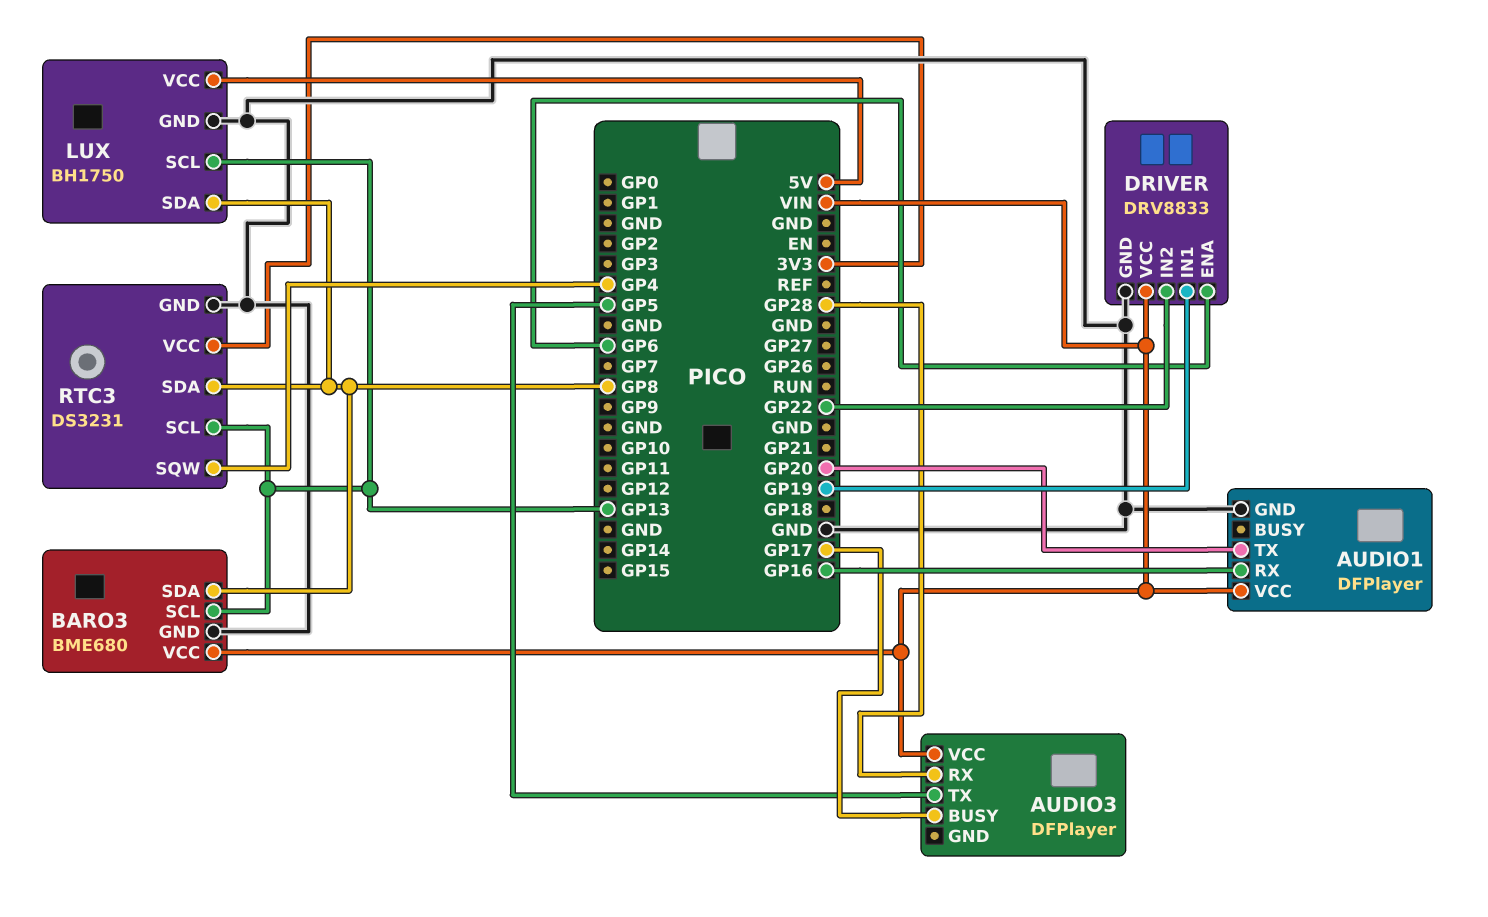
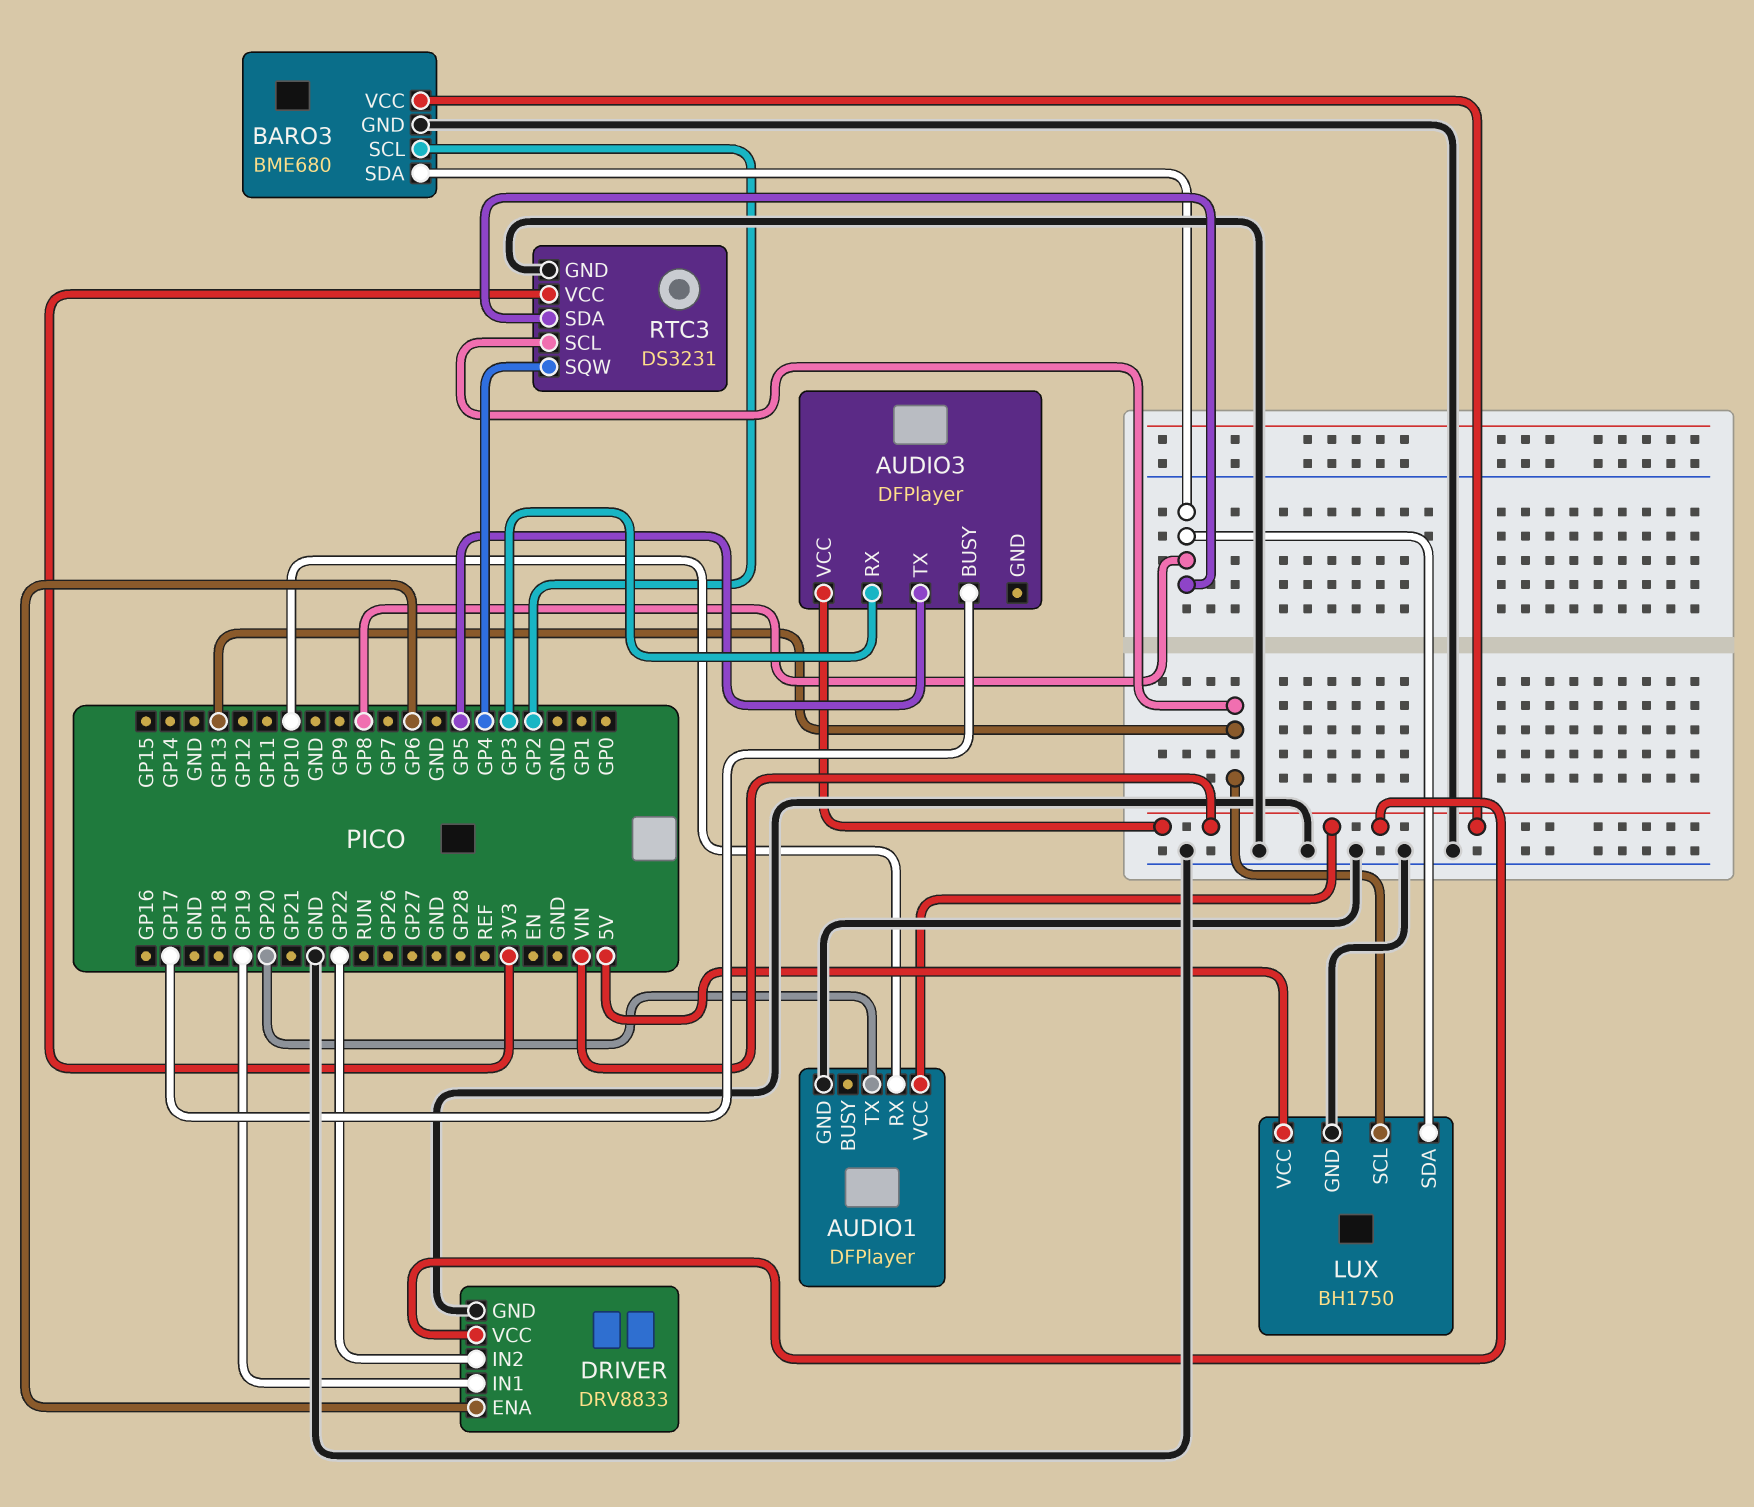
AUDIO1 pin RX: GP16 -> GP10
AUDIO3 pin RX: GP28 -> GP3
BARO3 pin SCL: GP13 -> GP2

